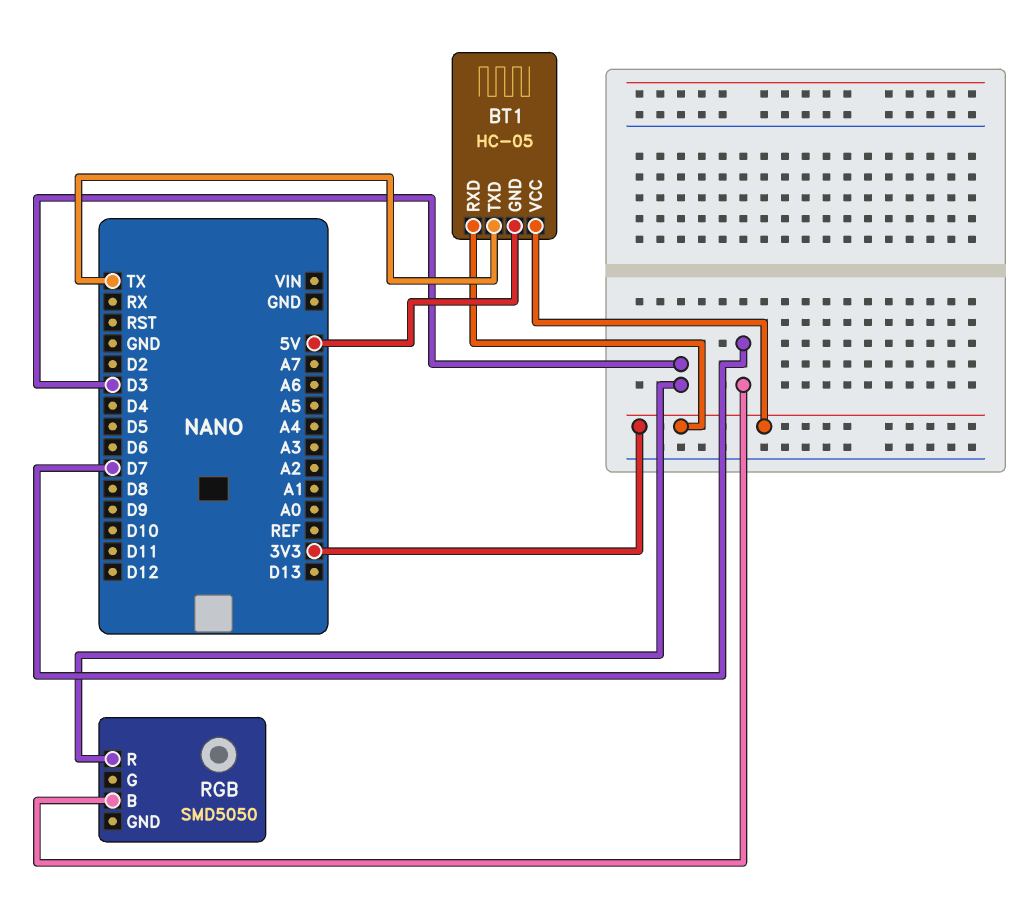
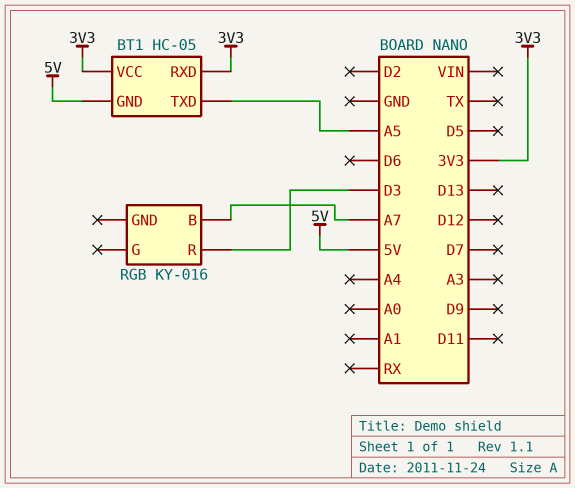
BT1 pin TXD: TX -> A5
RGB: SMD5050 -> KY-016
RGB pin B: D7 -> A7

